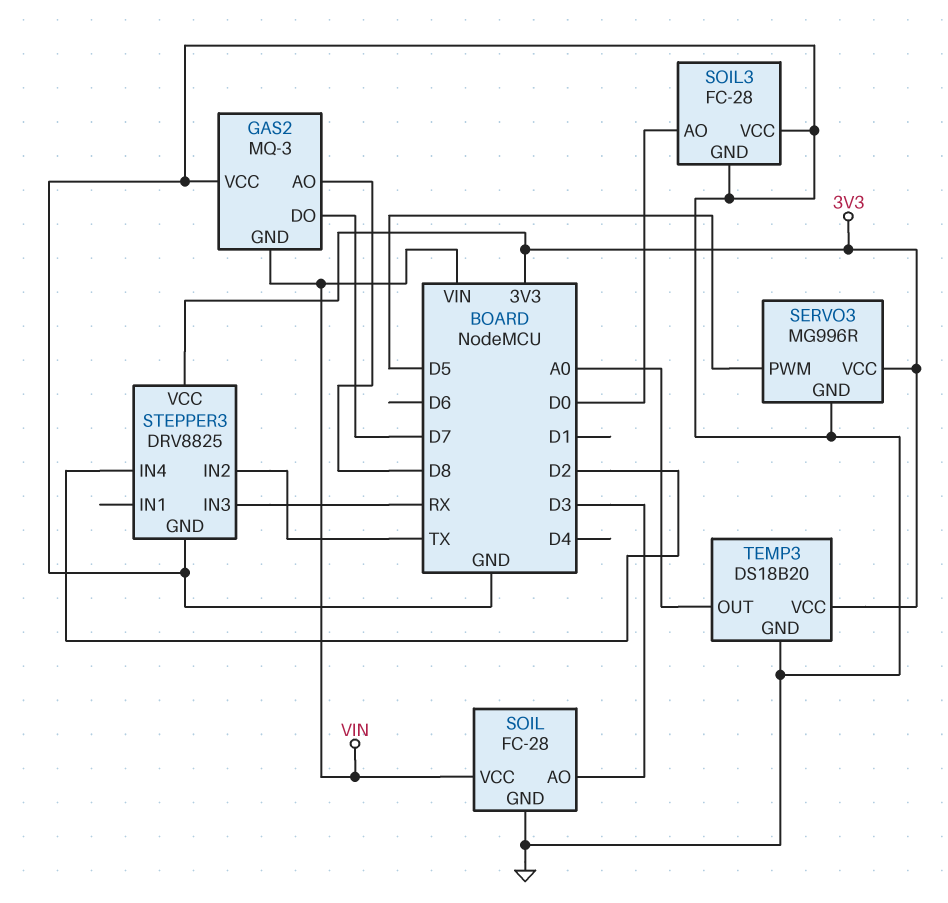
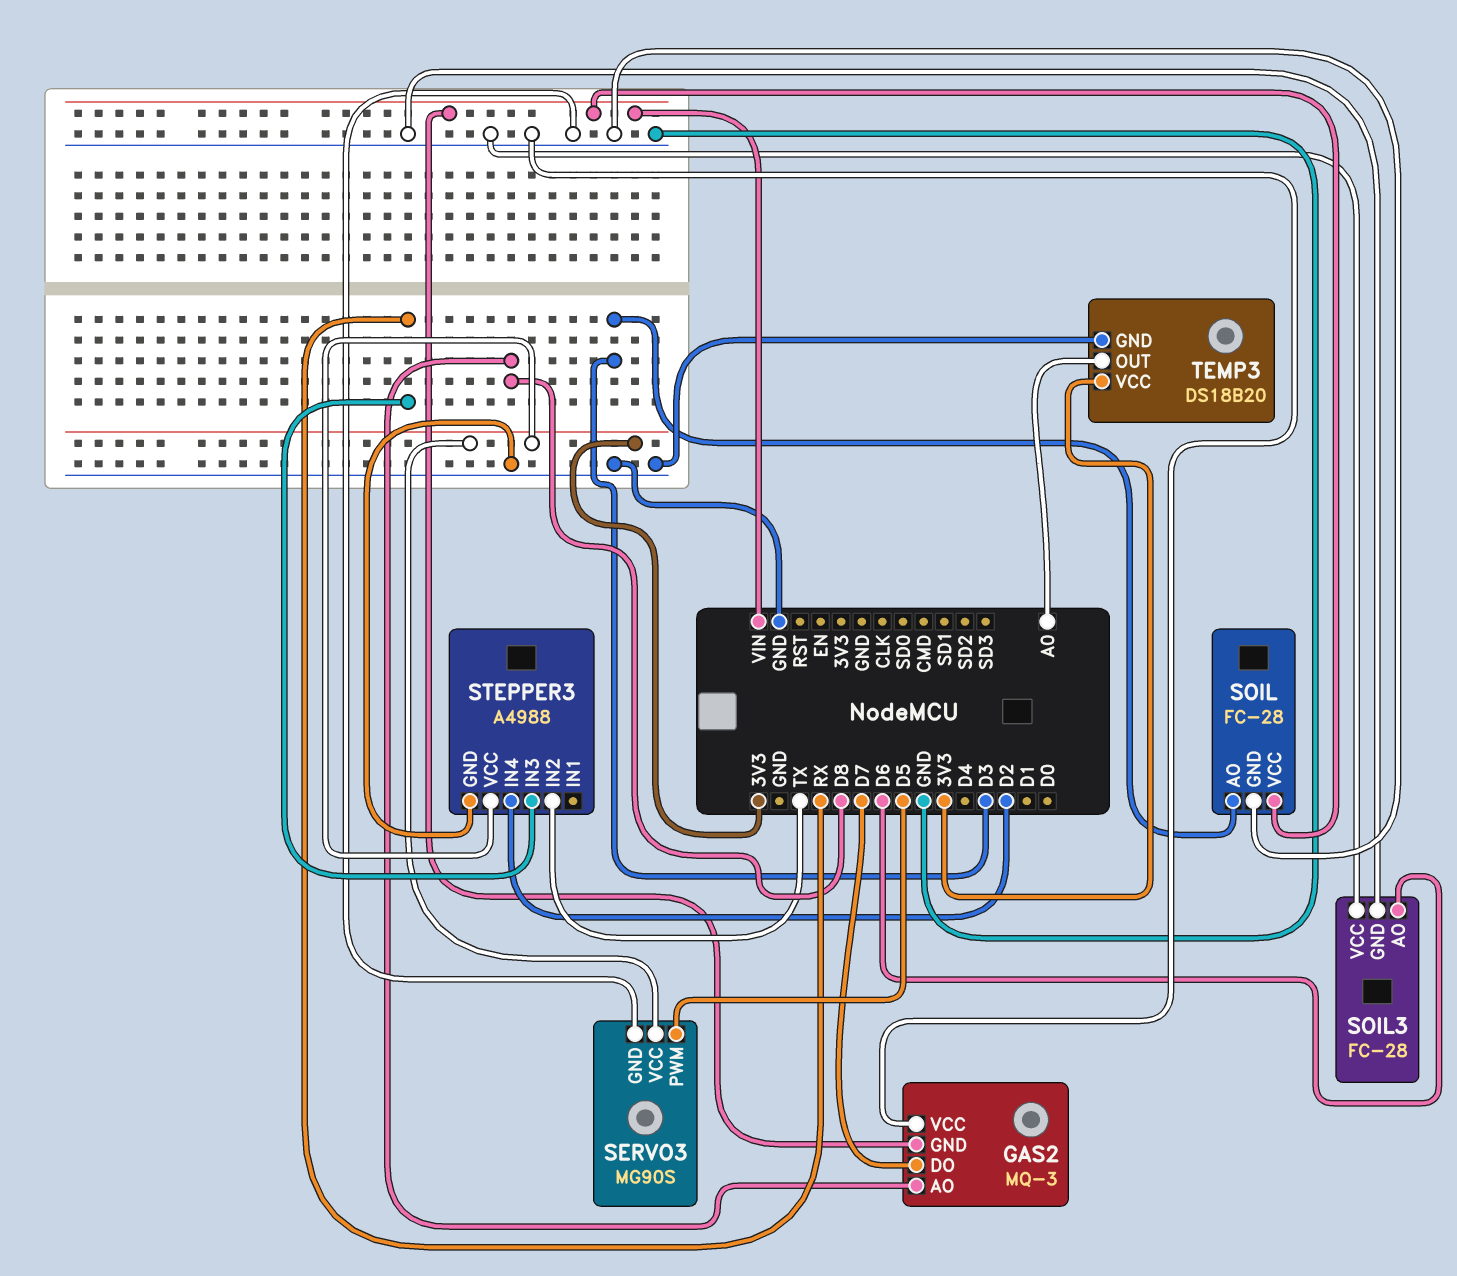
SERVO3: MG996R -> MG90S
SOIL3 pin AO: D0 -> D6
STEPPER3: DRV8825 -> A4988

